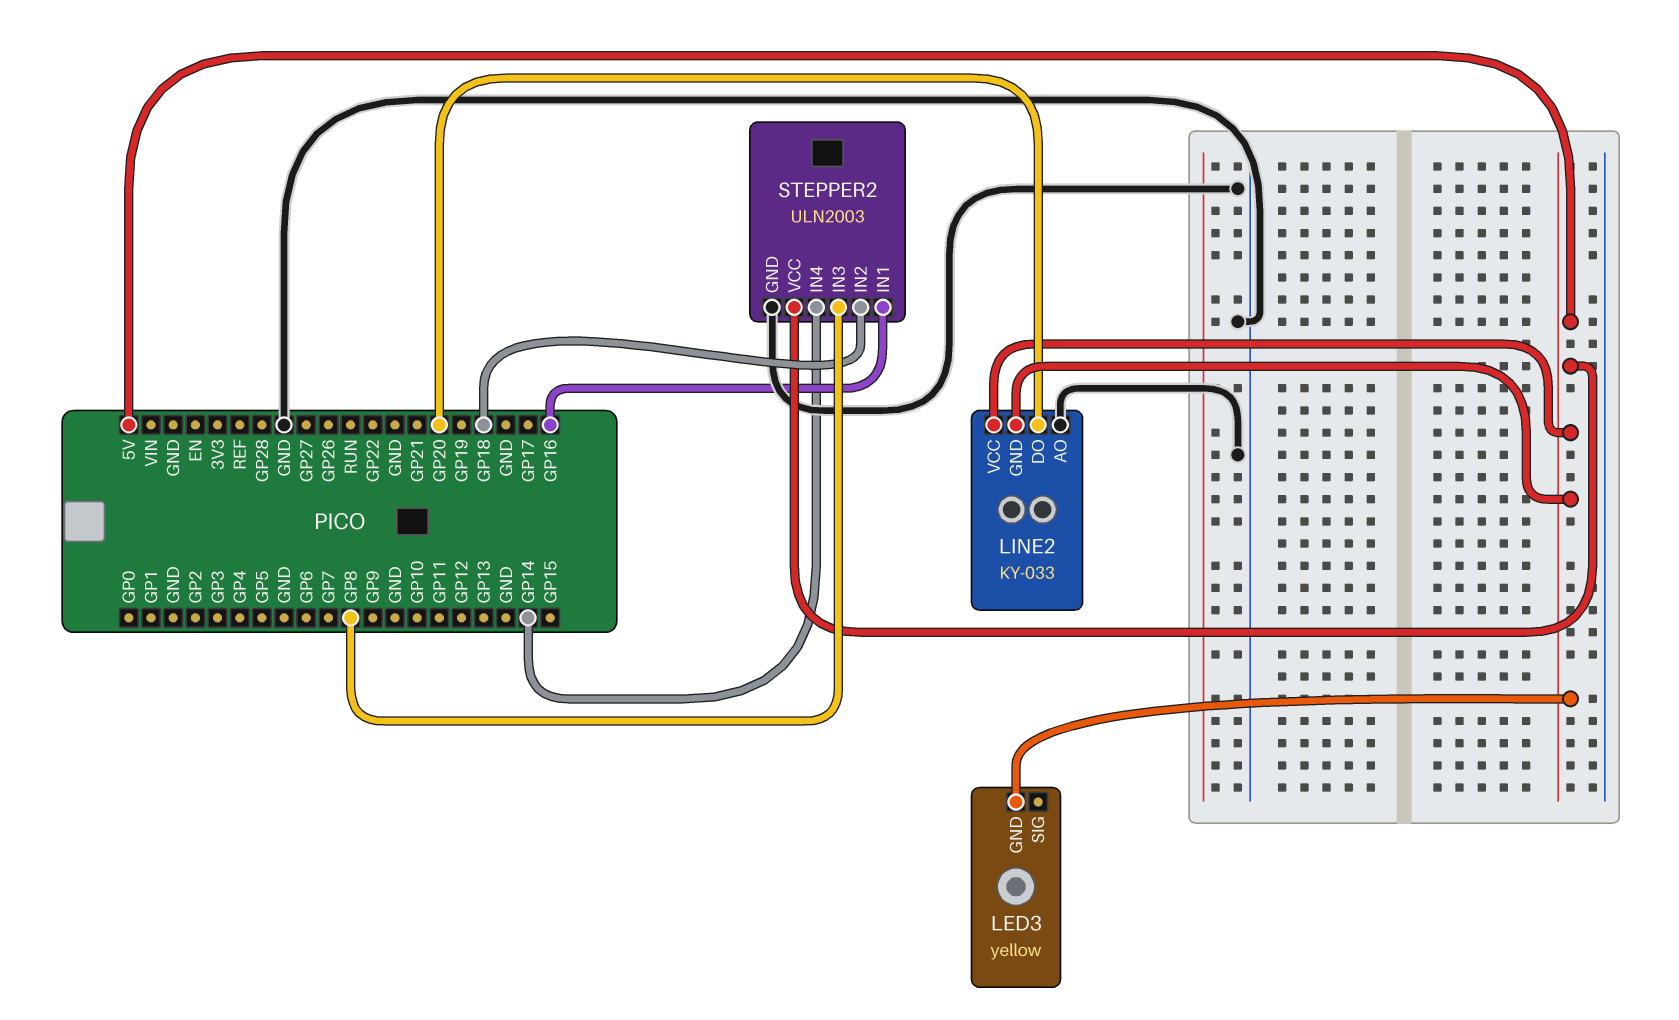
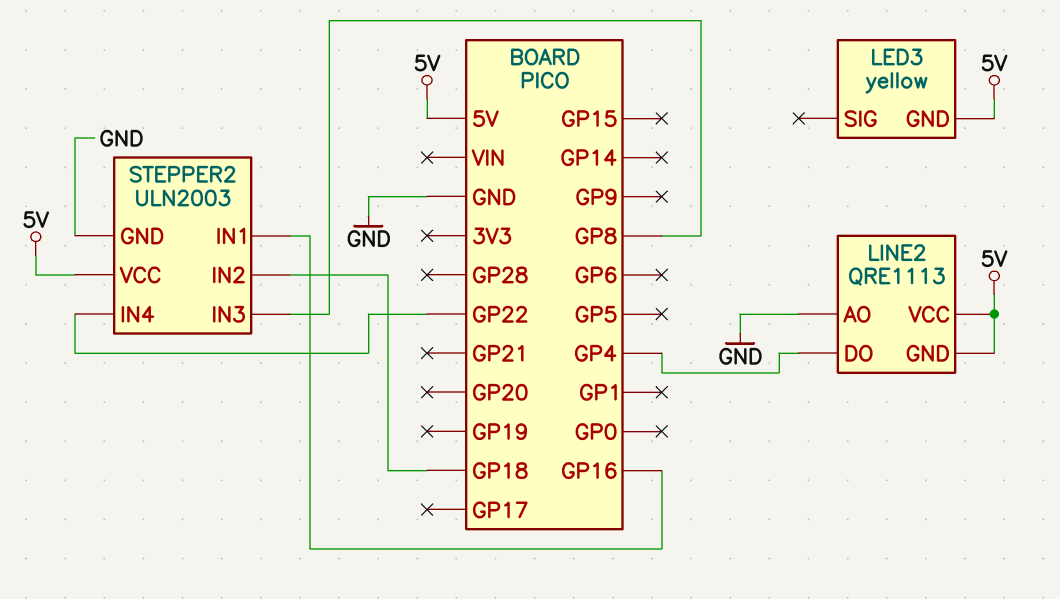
LINE2: KY-033 -> QRE1113
LINE2 pin DO: GP20 -> GP4
STEPPER2 pin IN4: GP14 -> GP22

